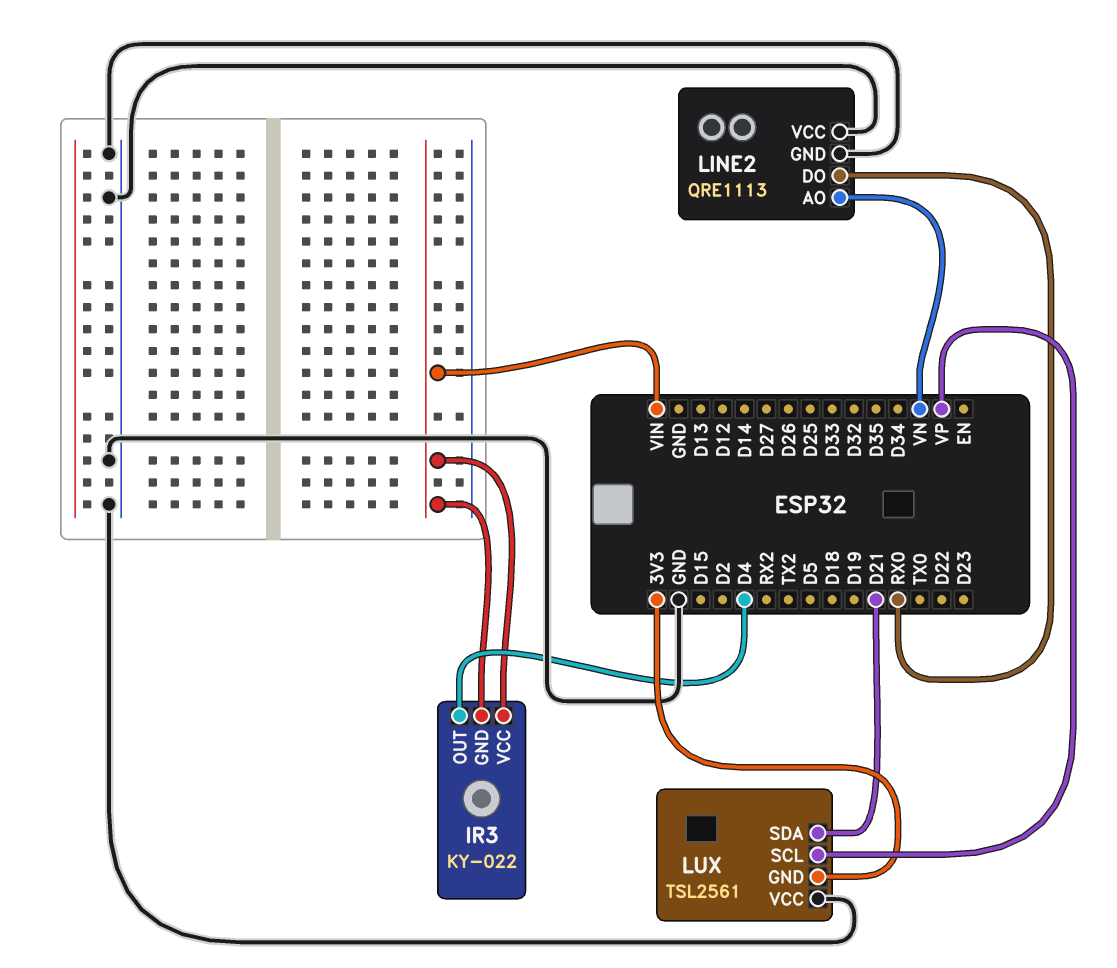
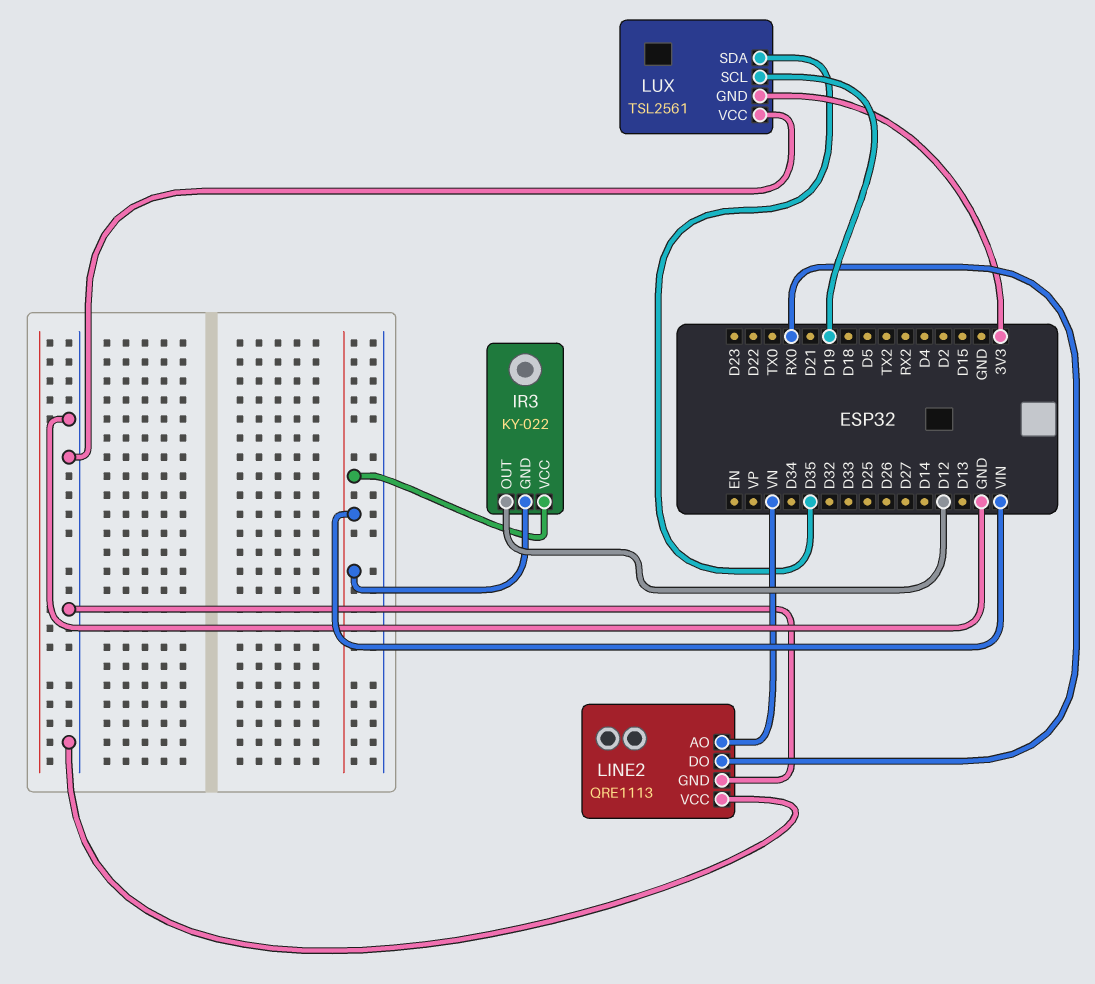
IR3 pin OUT: D4 -> D12
LUX pin SCL: VP -> D19
LUX pin SDA: D21 -> D35

